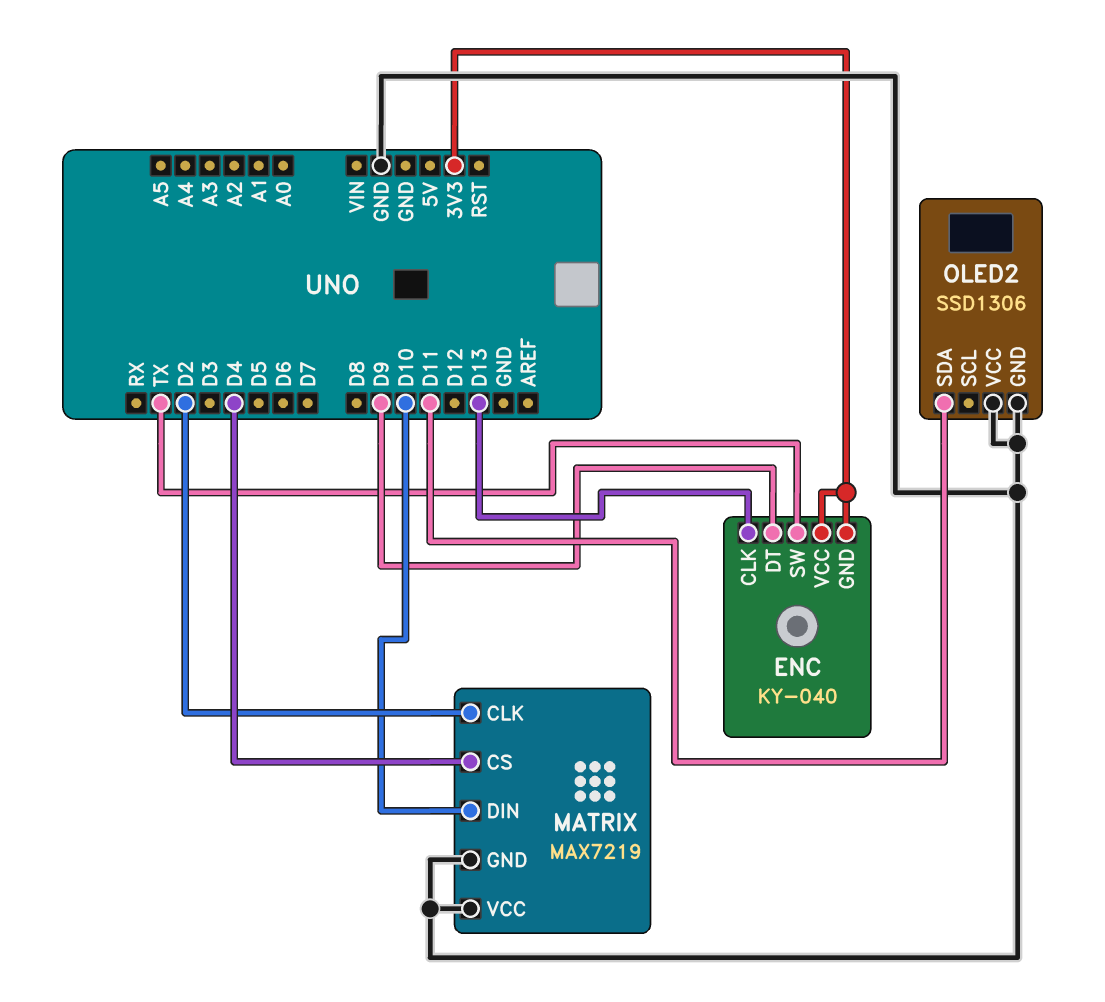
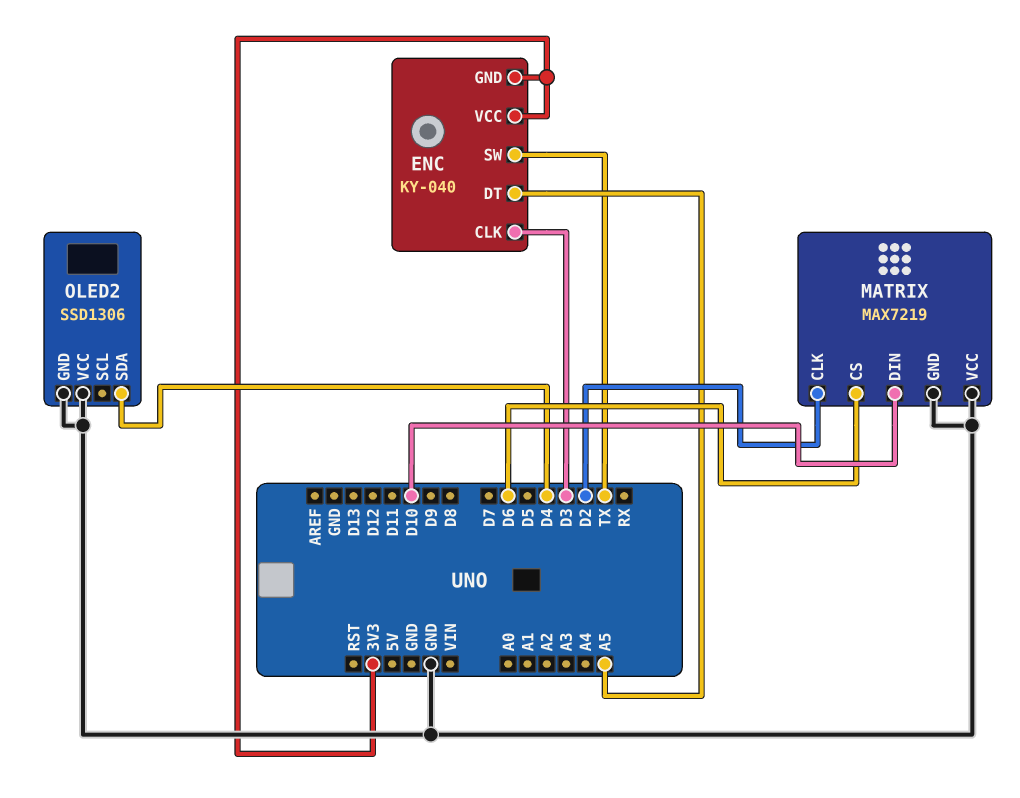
ENC pin CLK: D13 -> D3
ENC pin DT: D9 -> A5
MATRIX pin CS: D4 -> D6
OLED2 pin SDA: D11 -> D4

